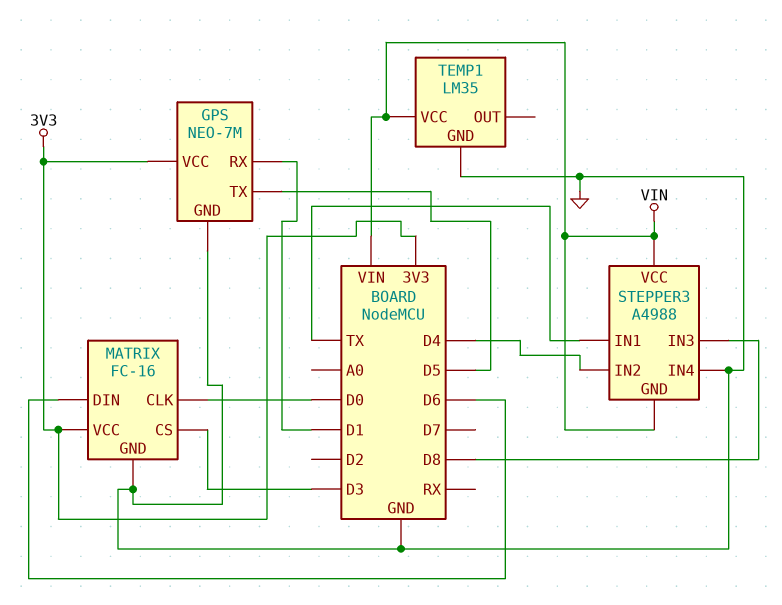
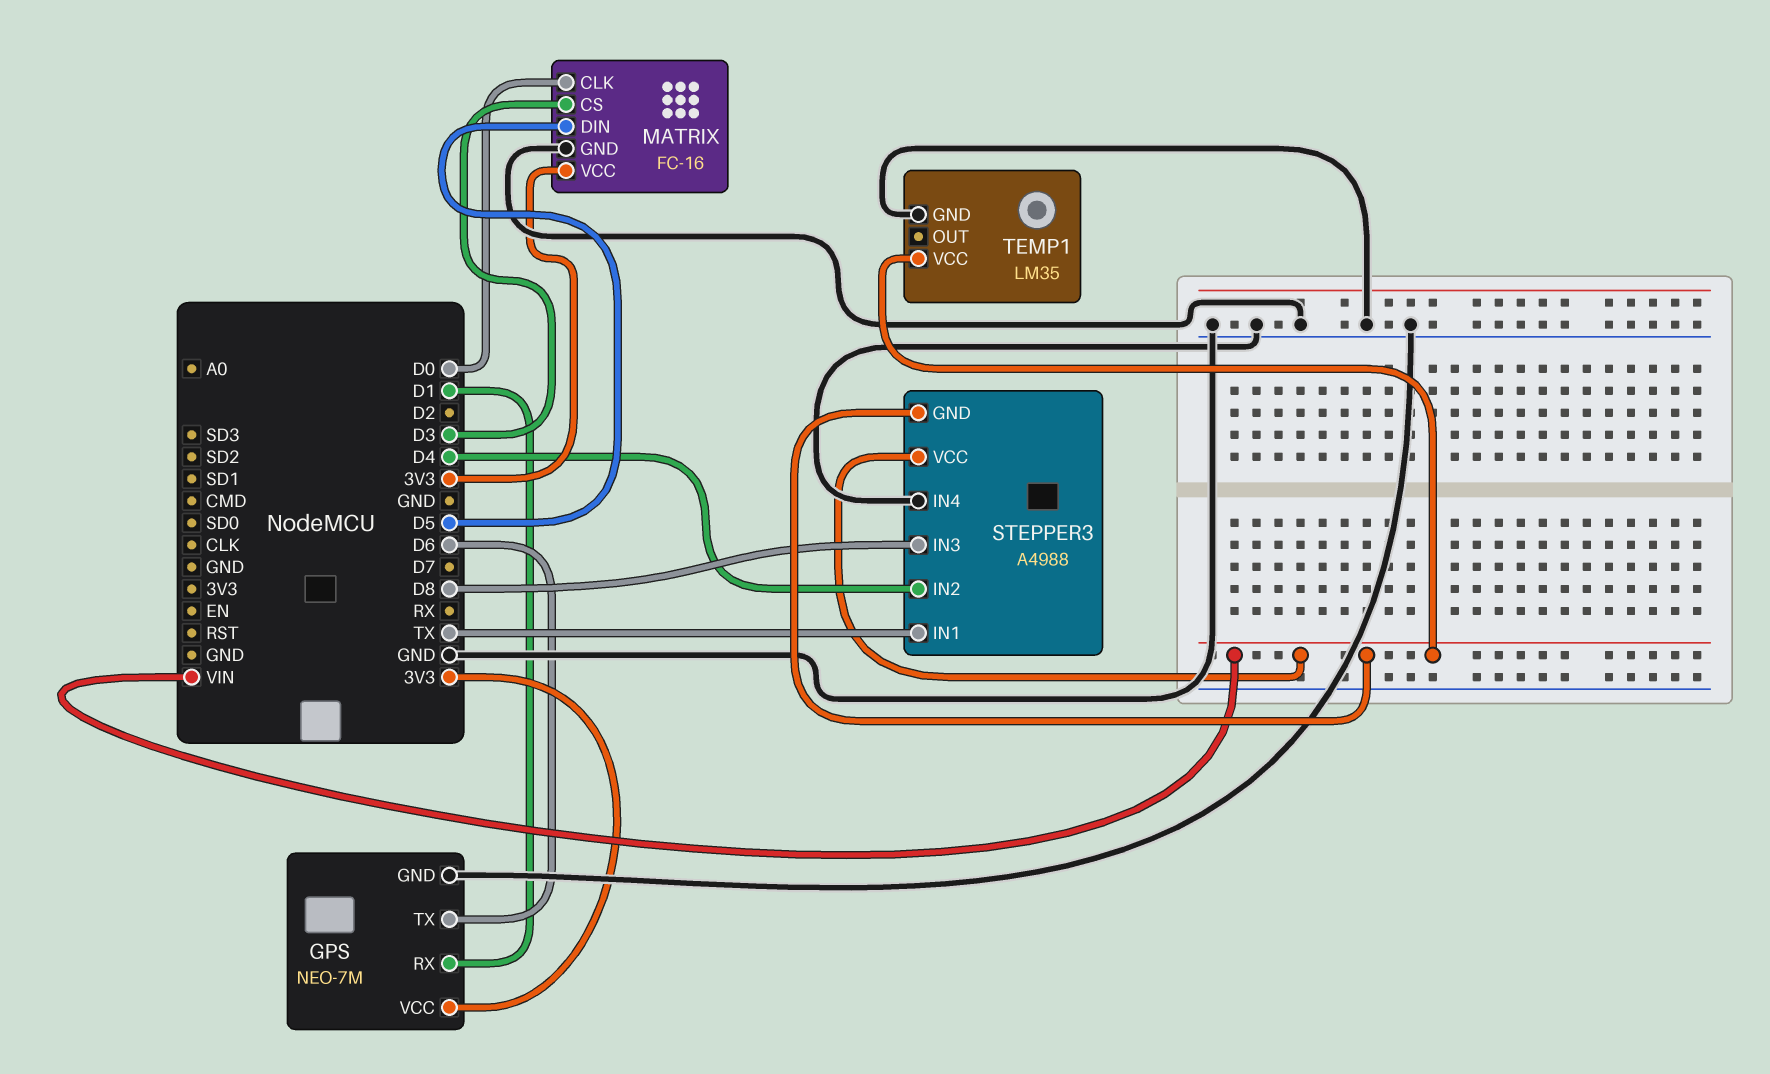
GPS pin TX: D5 -> D6
MATRIX pin DIN: D6 -> D5

